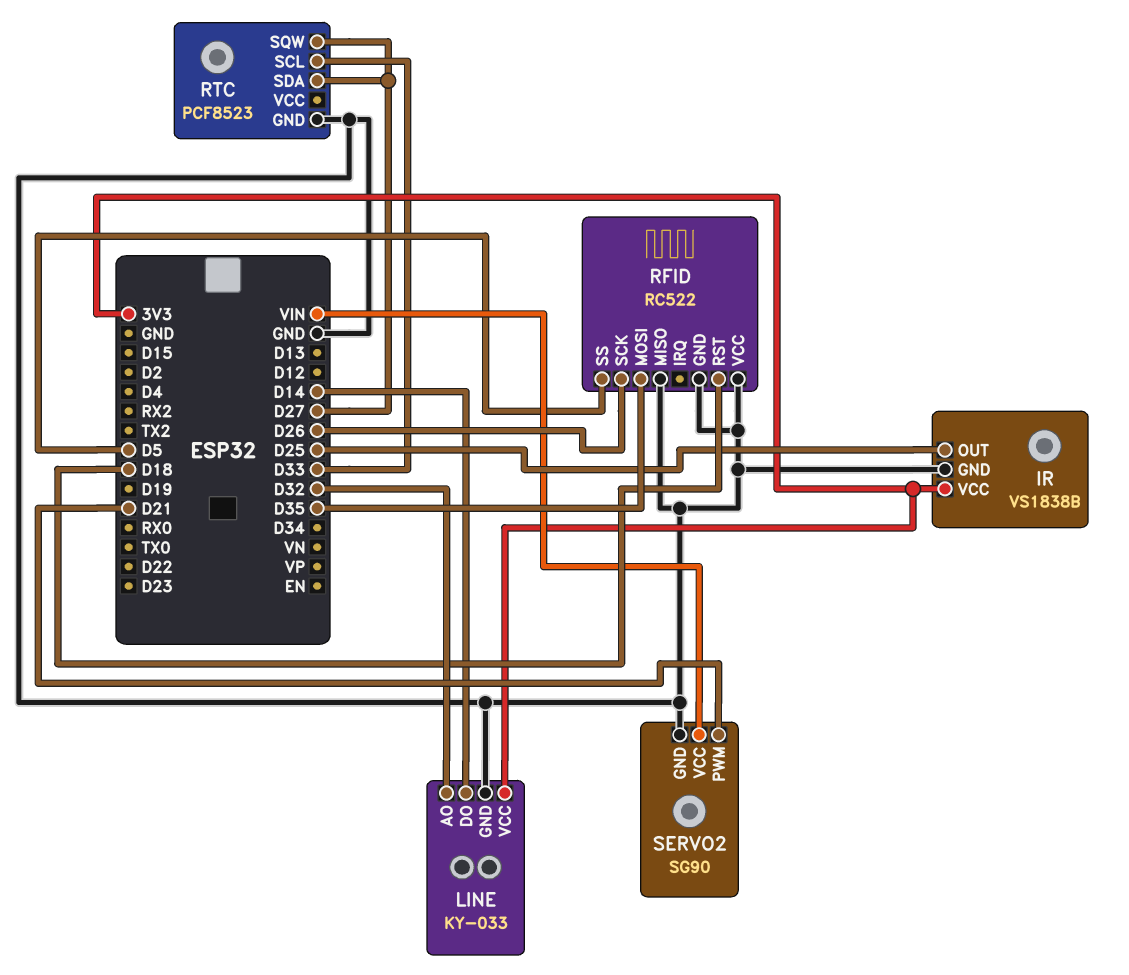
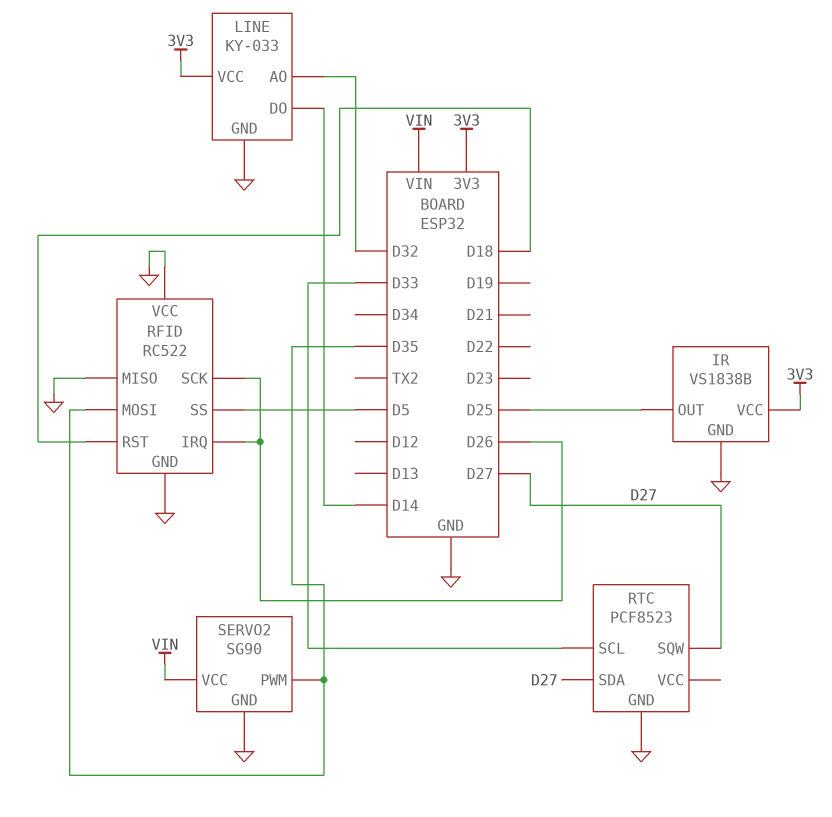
RFID pin IRQ: none -> D26
SERVO2 pin PWM: D21 -> D35

